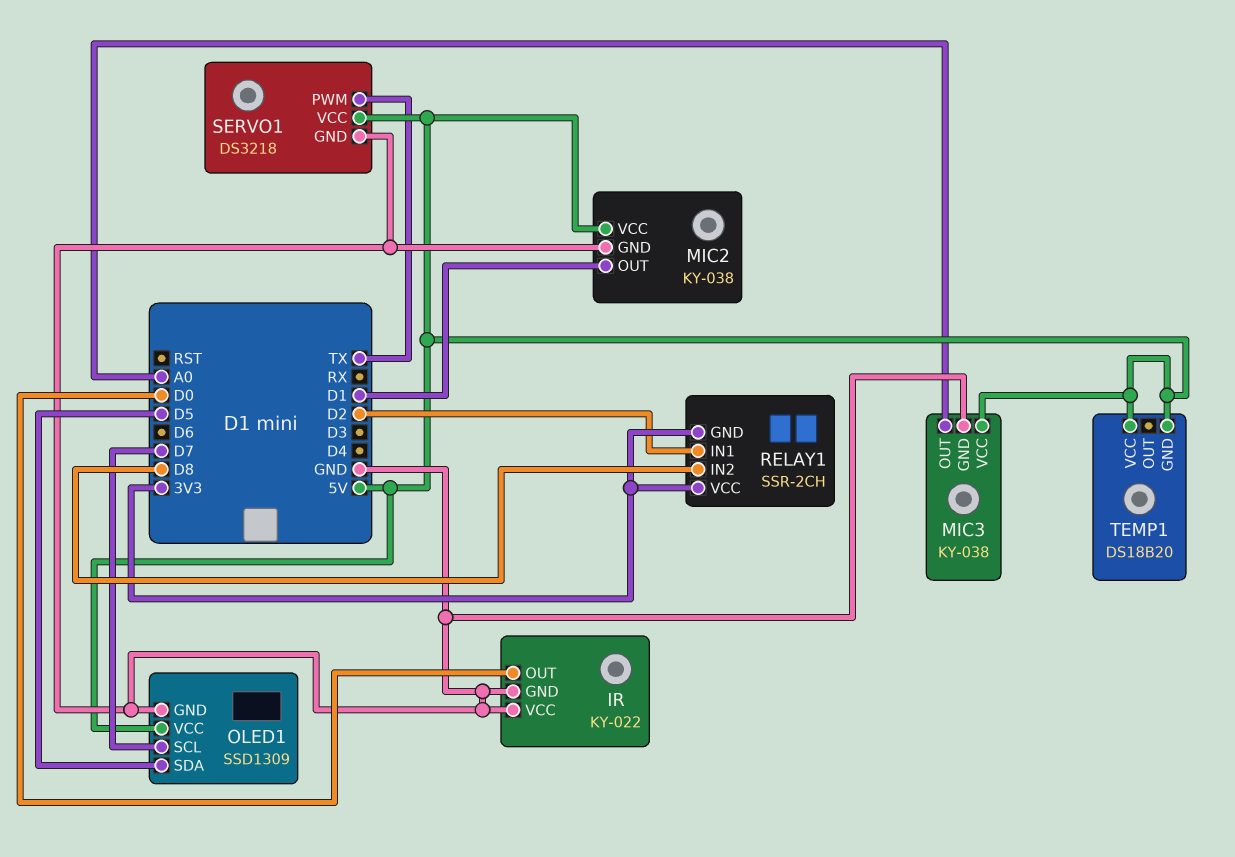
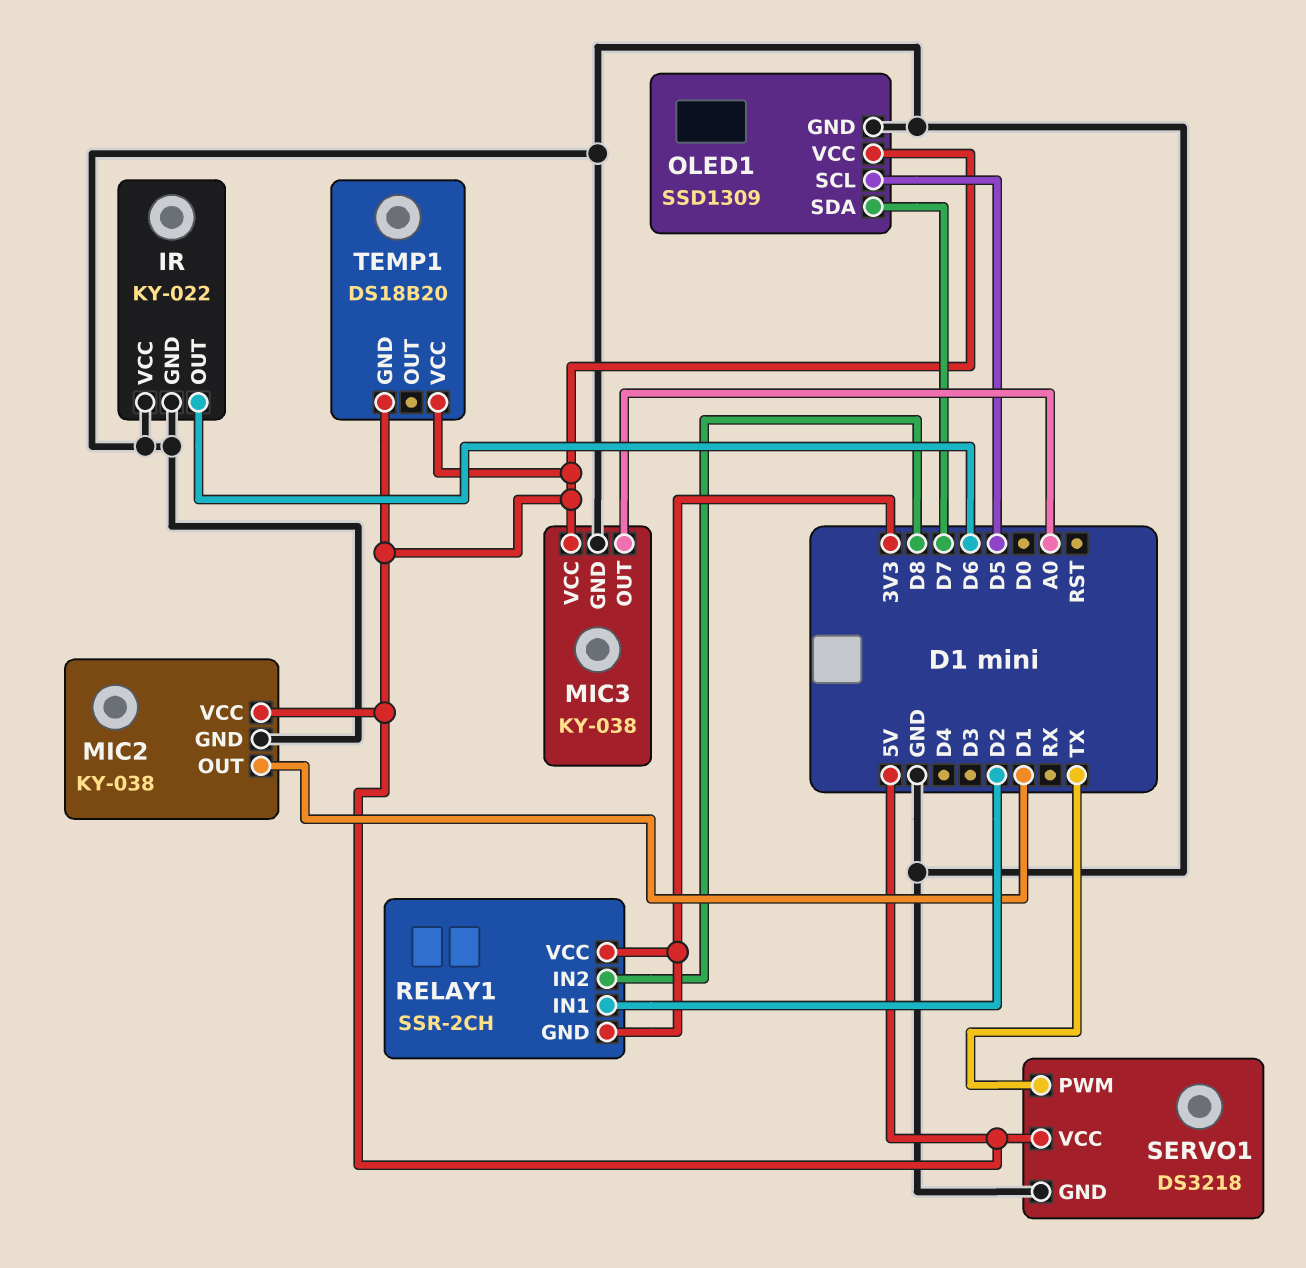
IR pin OUT: D0 -> D6
OLED1 pin SCL: D7 -> D5
OLED1 pin SDA: D5 -> D7

